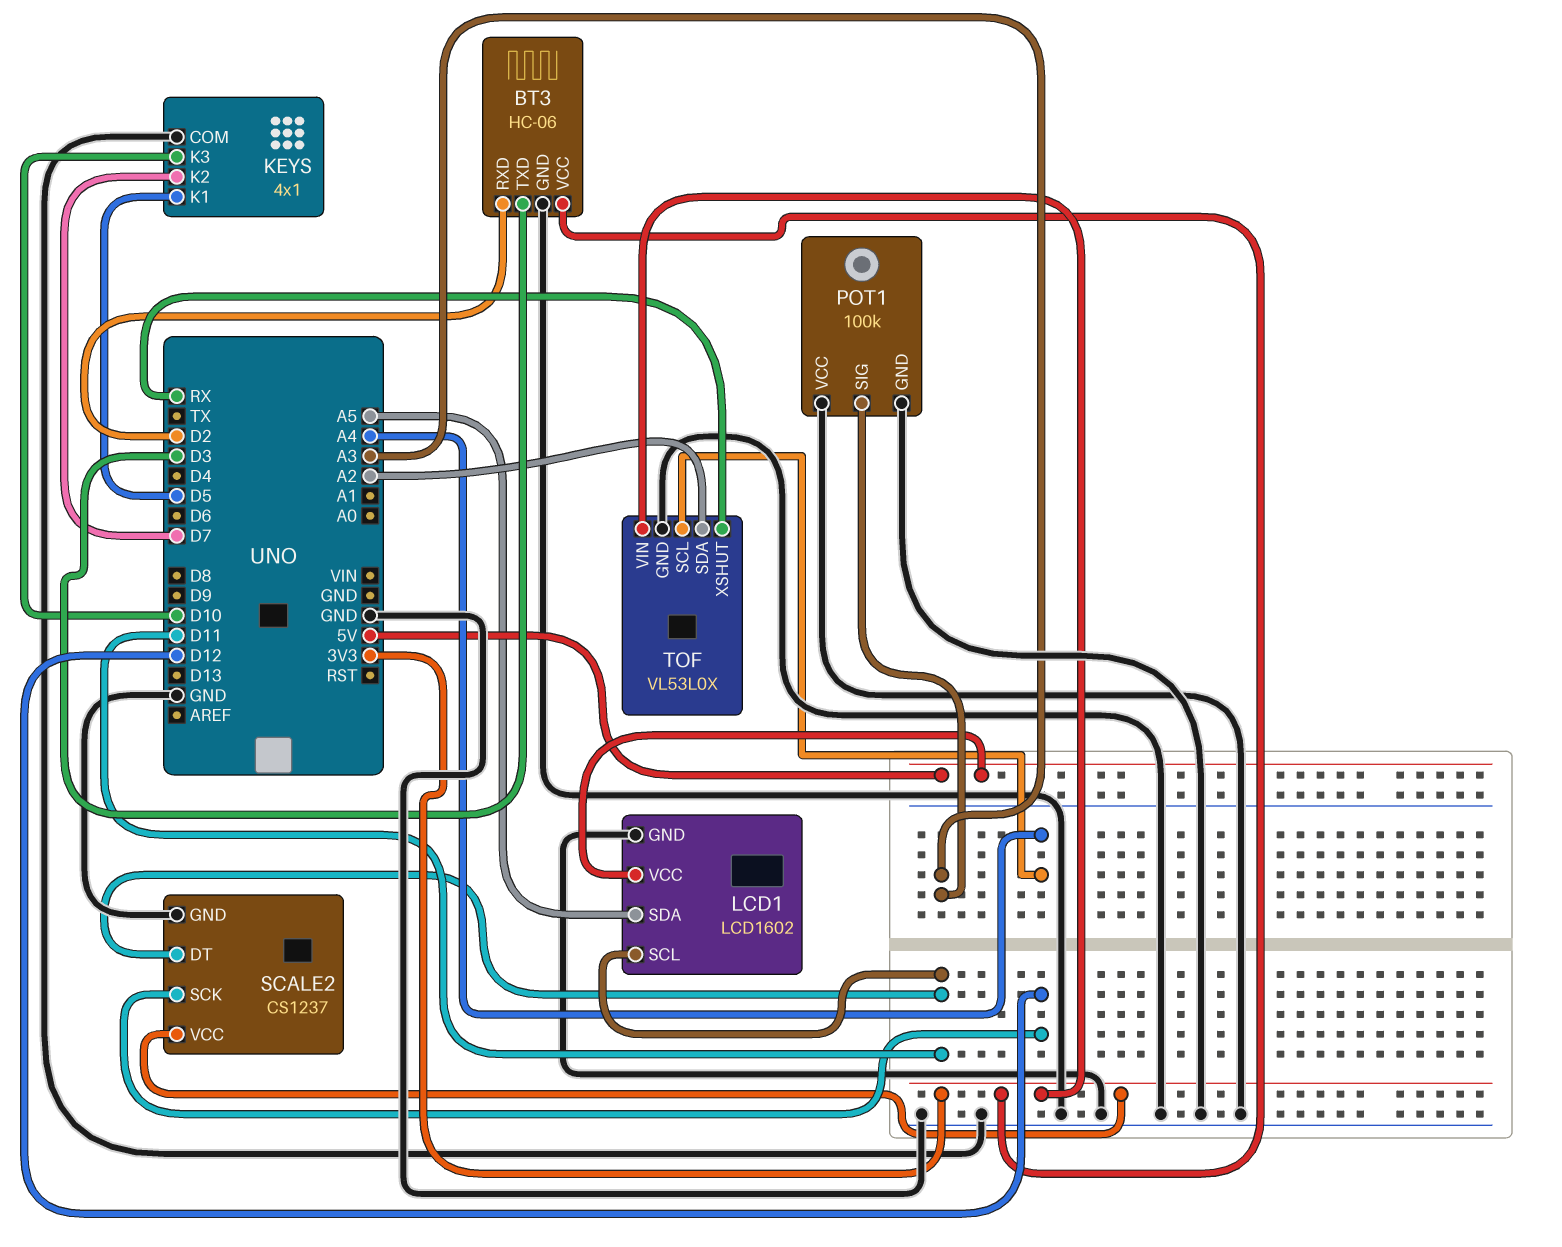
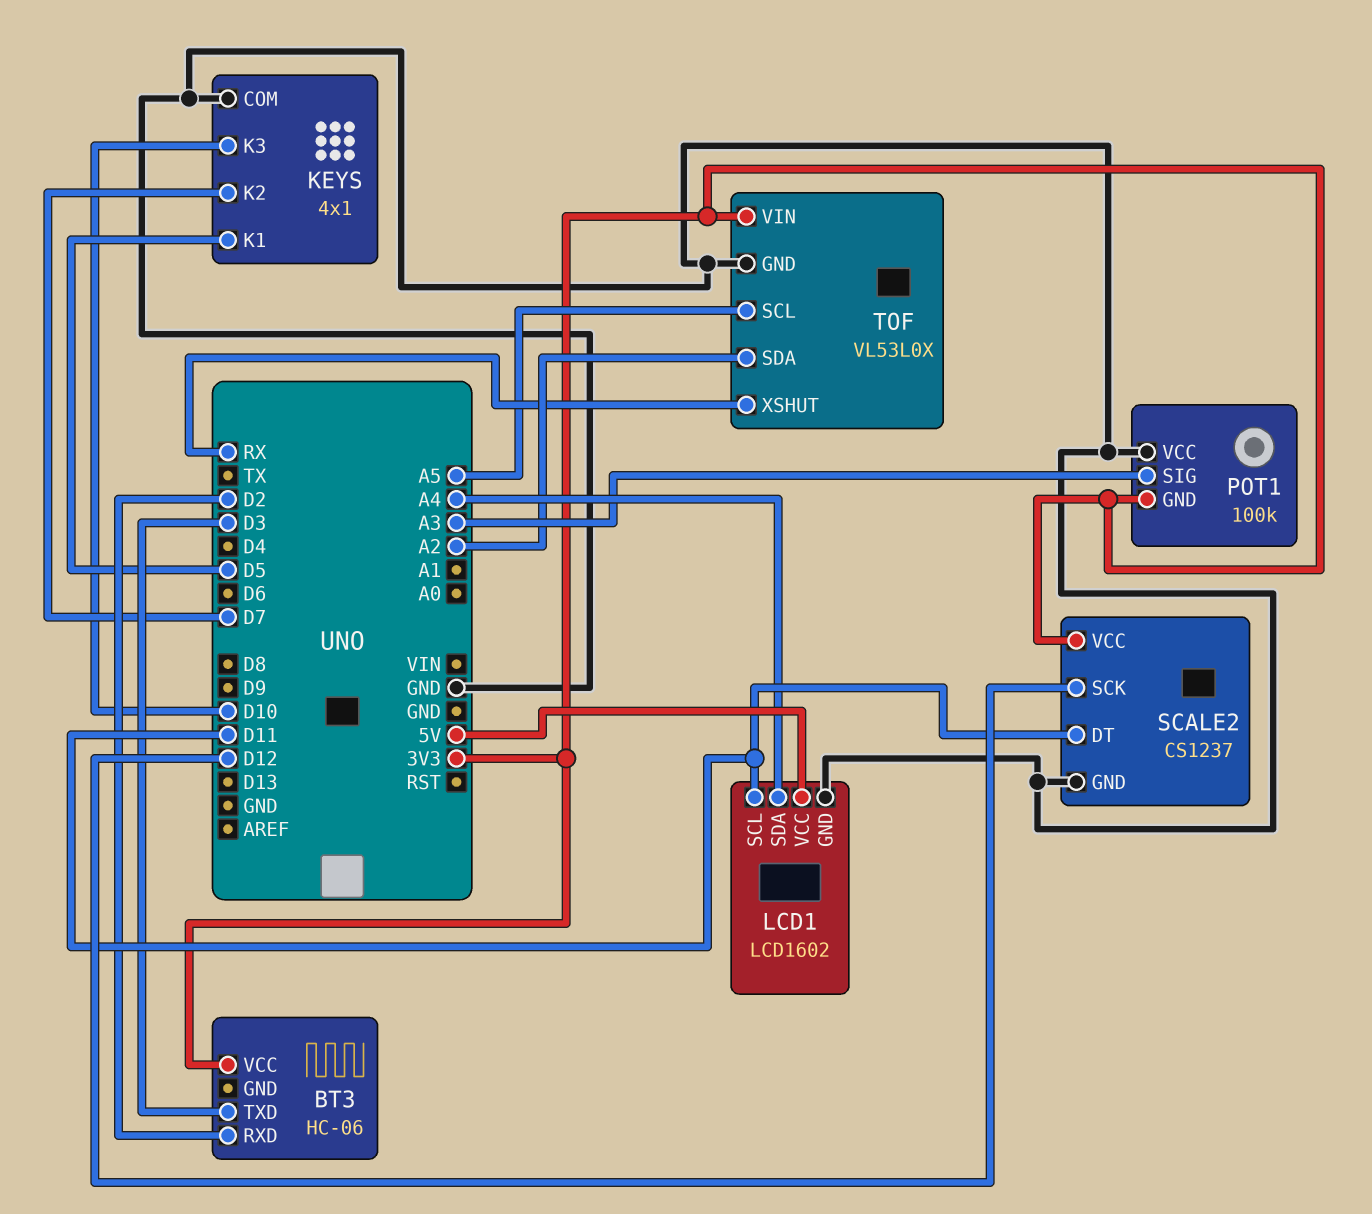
BT3 pin GND: GND -> none
LCD1 pin SDA: A5 -> A4
POT1 pin GND: GND -> 3V3
TOF pin SCL: A4 -> A5

